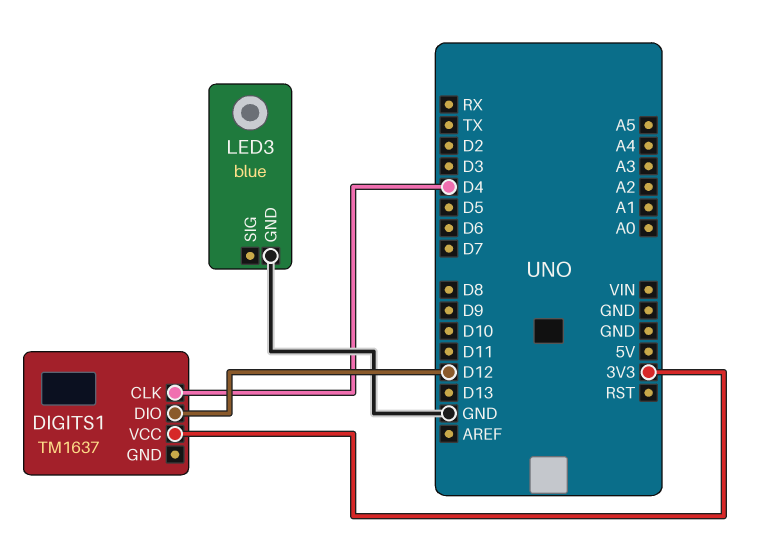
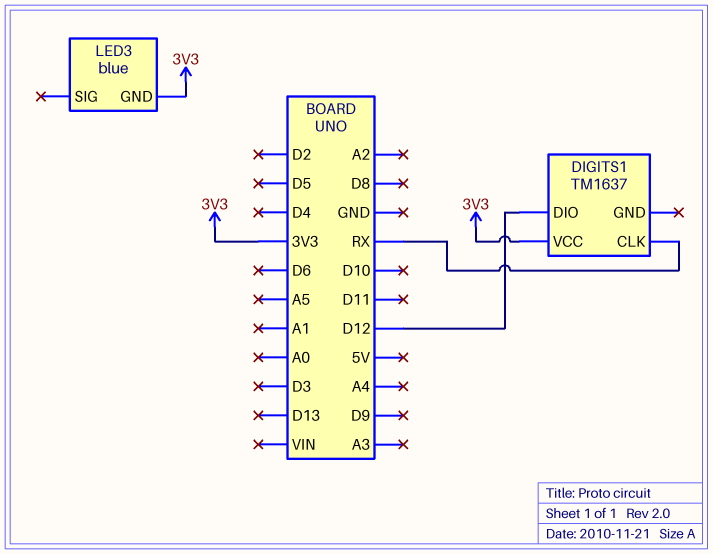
DIGITS1 pin CLK: D4 -> RX
LED3 pin GND: GND -> 3V3

